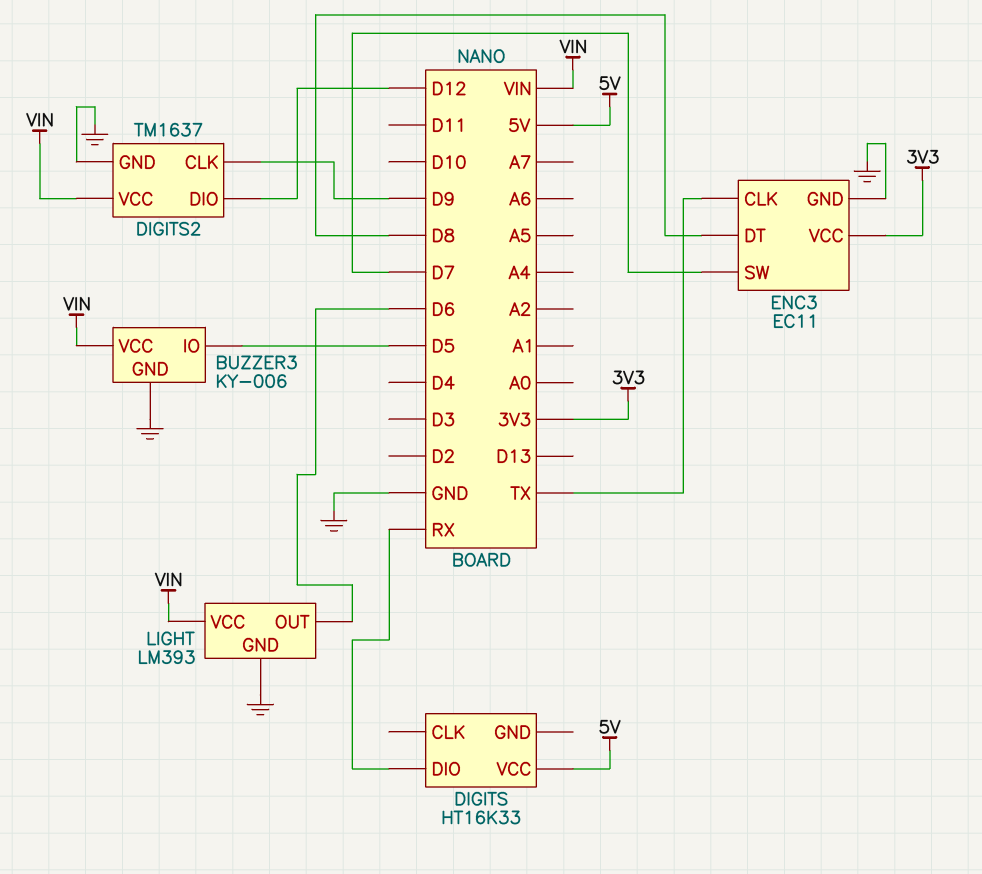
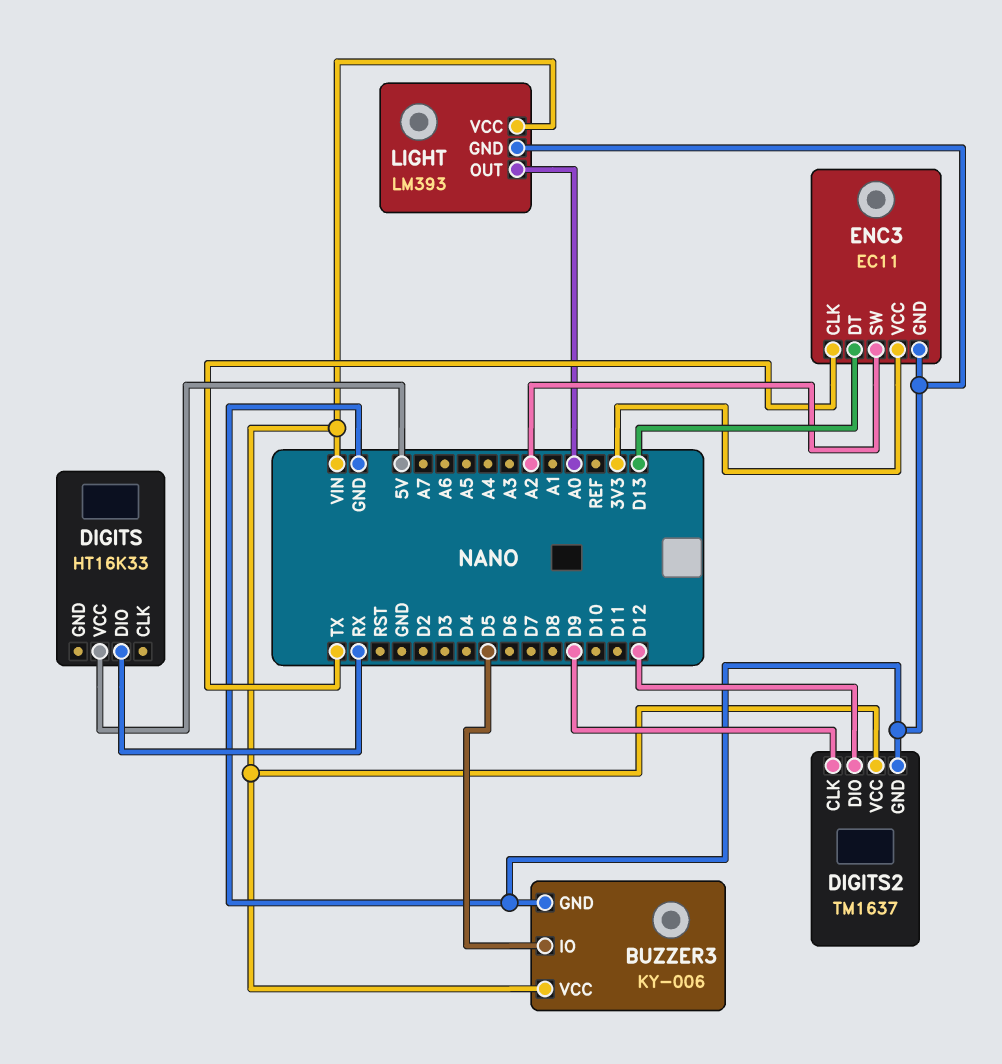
ENC3 pin DT: D8 -> D13
ENC3 pin SW: D7 -> A2
LIGHT pin OUT: D6 -> A0

